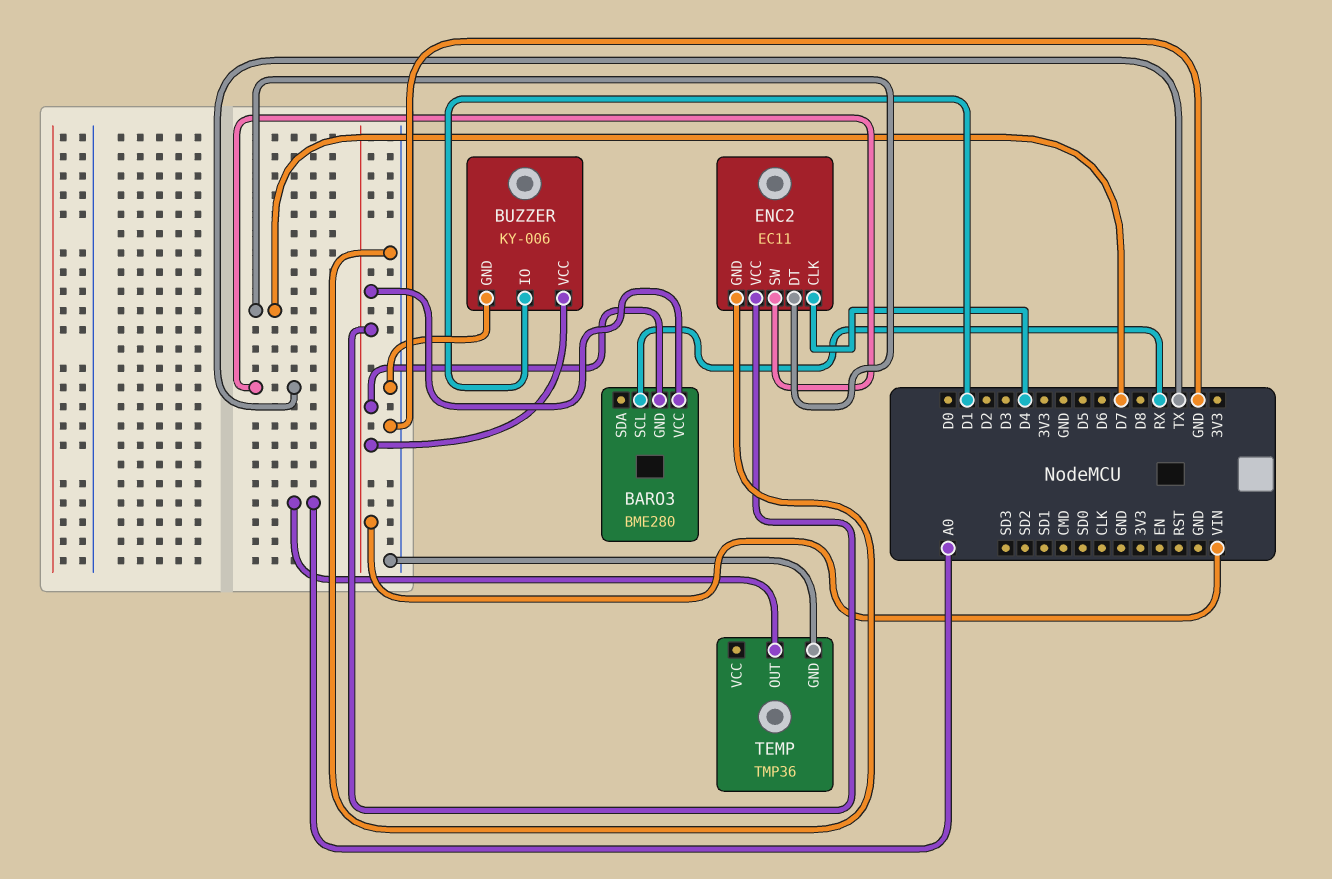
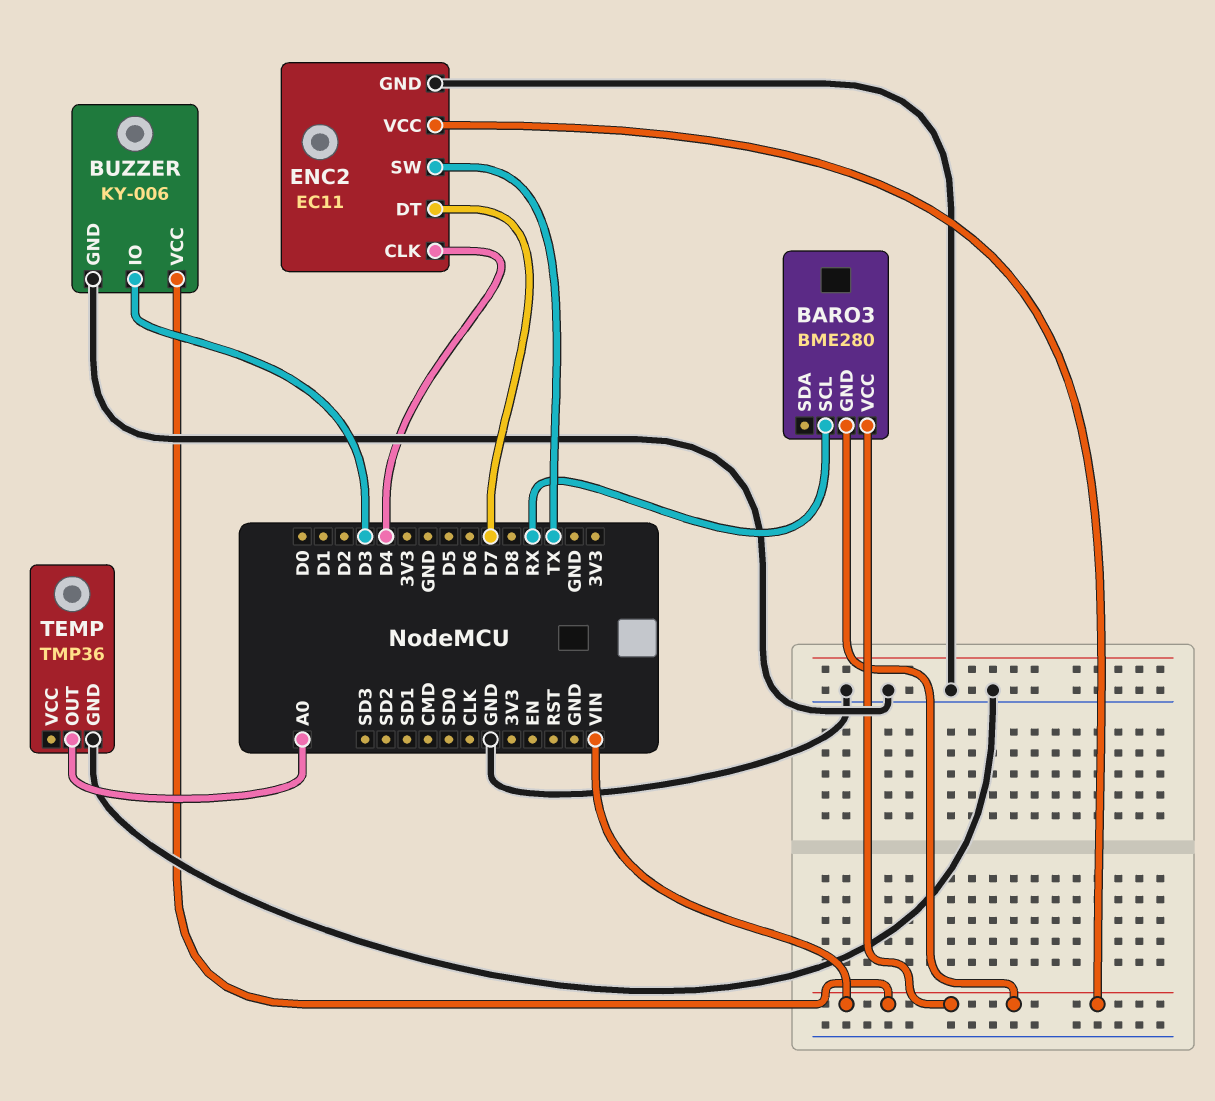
BUZZER pin IO: D1 -> D3

